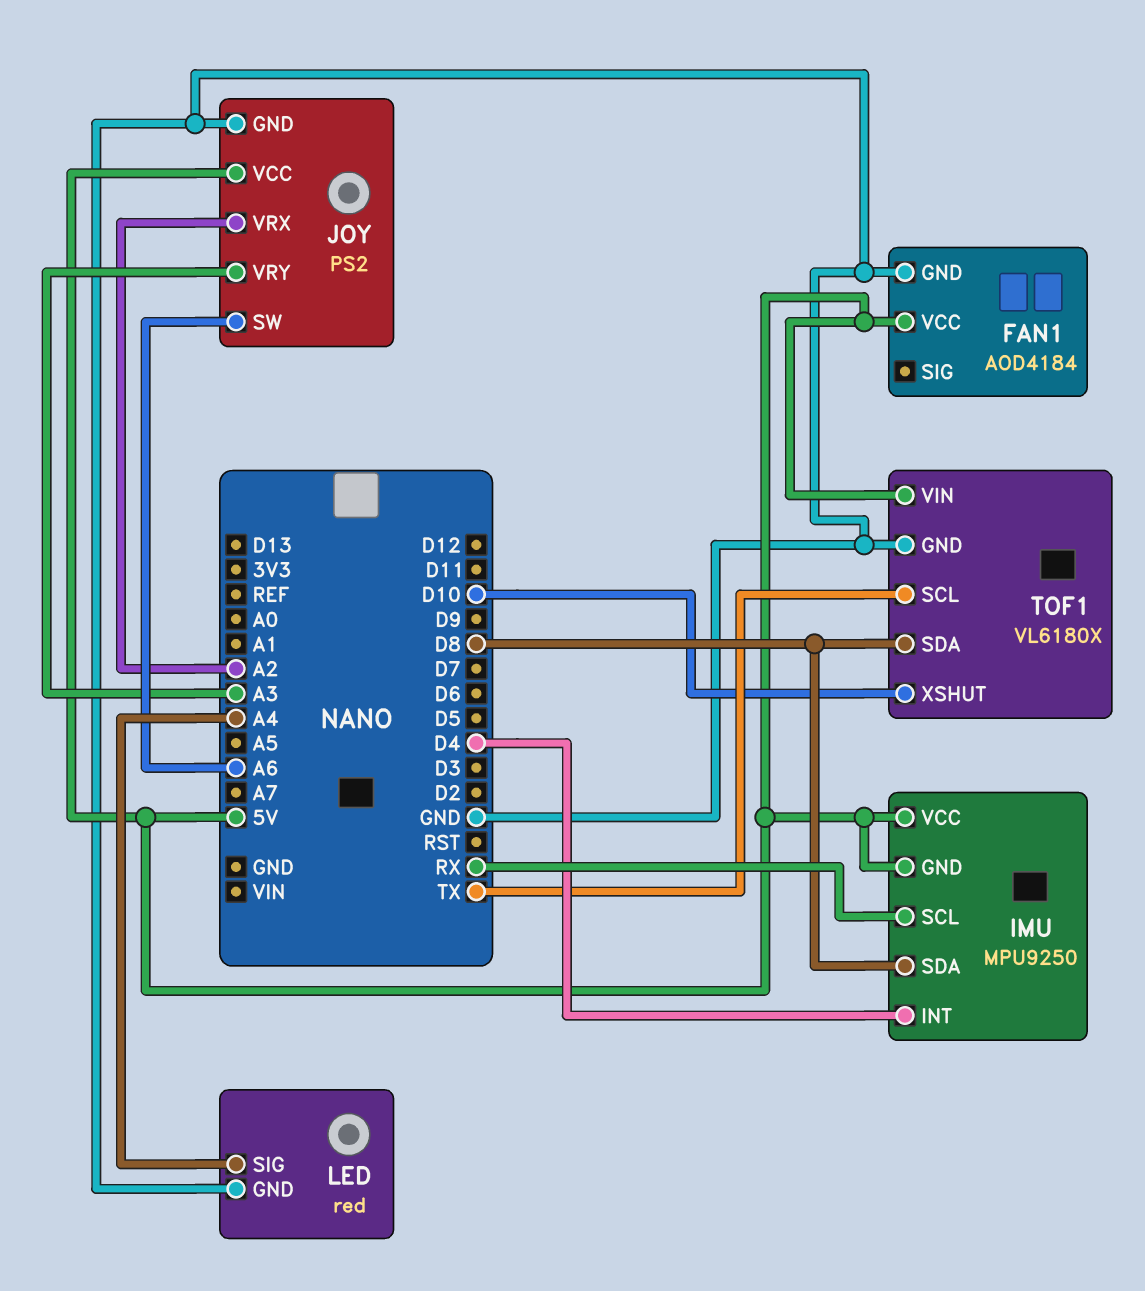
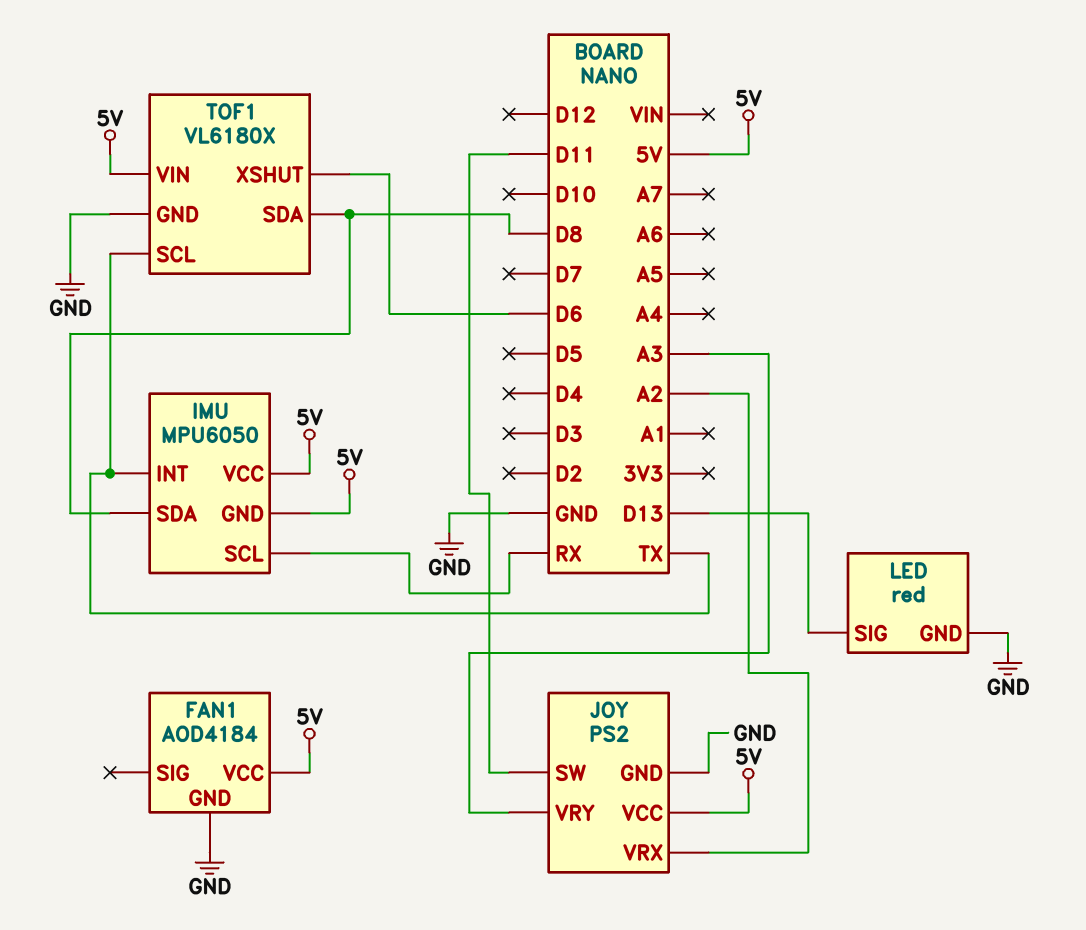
IMU: MPU9250 -> MPU6050
IMU pin INT: D4 -> TX
JOY pin SW: A6 -> D11
LED pin SIG: A4 -> D13
TOF1 pin XSHUT: D10 -> D6

